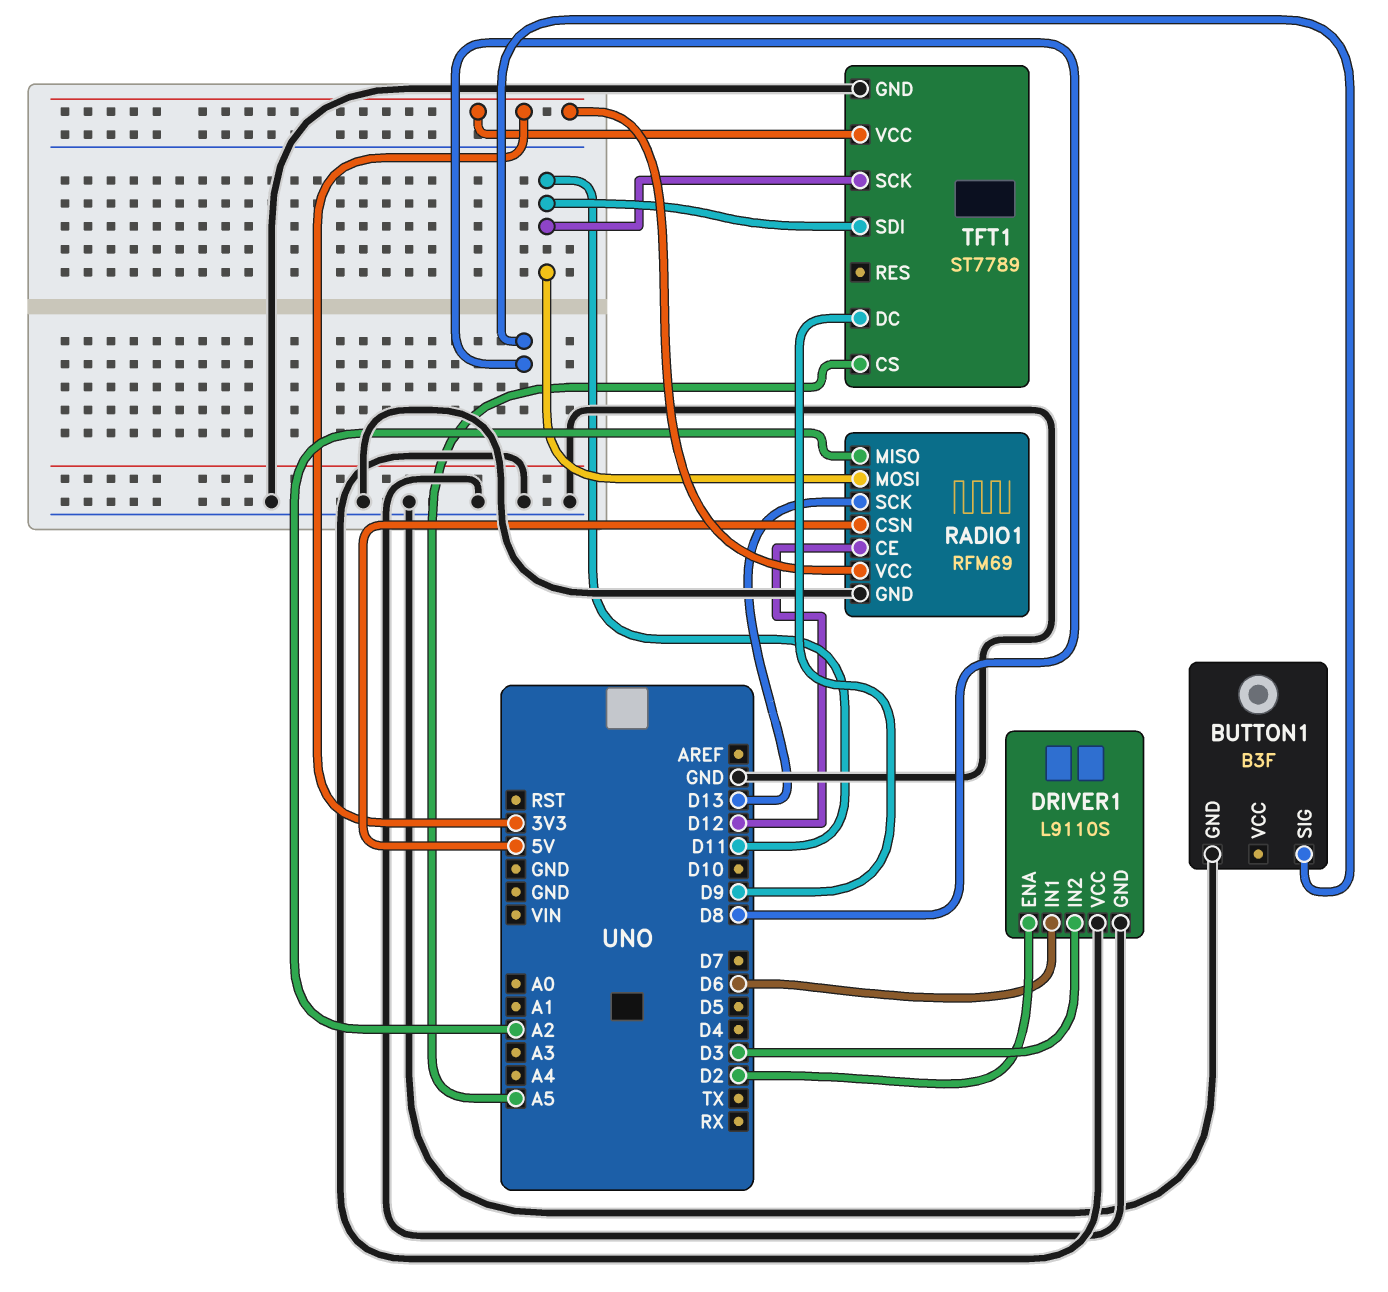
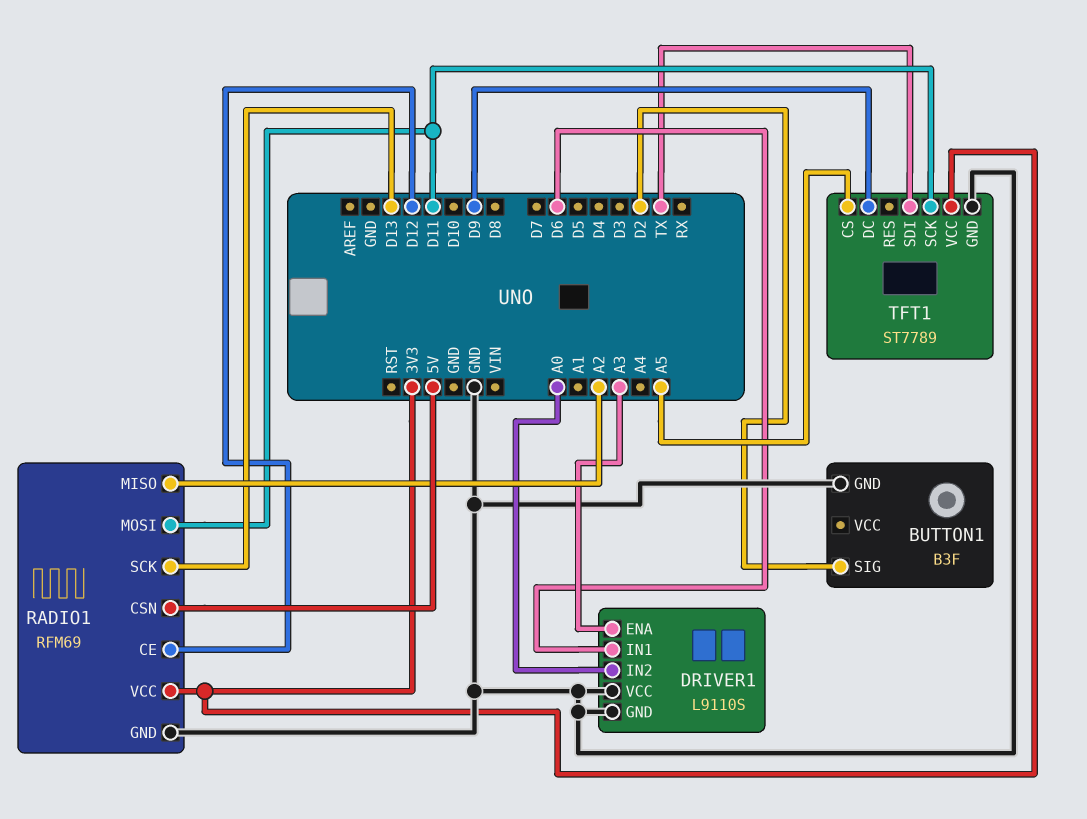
BUTTON1 pin SIG: D8 -> D2
DRIVER1 pin ENA: D2 -> A3
DRIVER1 pin IN2: D3 -> A0
TFT1 pin SDI: D11 -> TX

